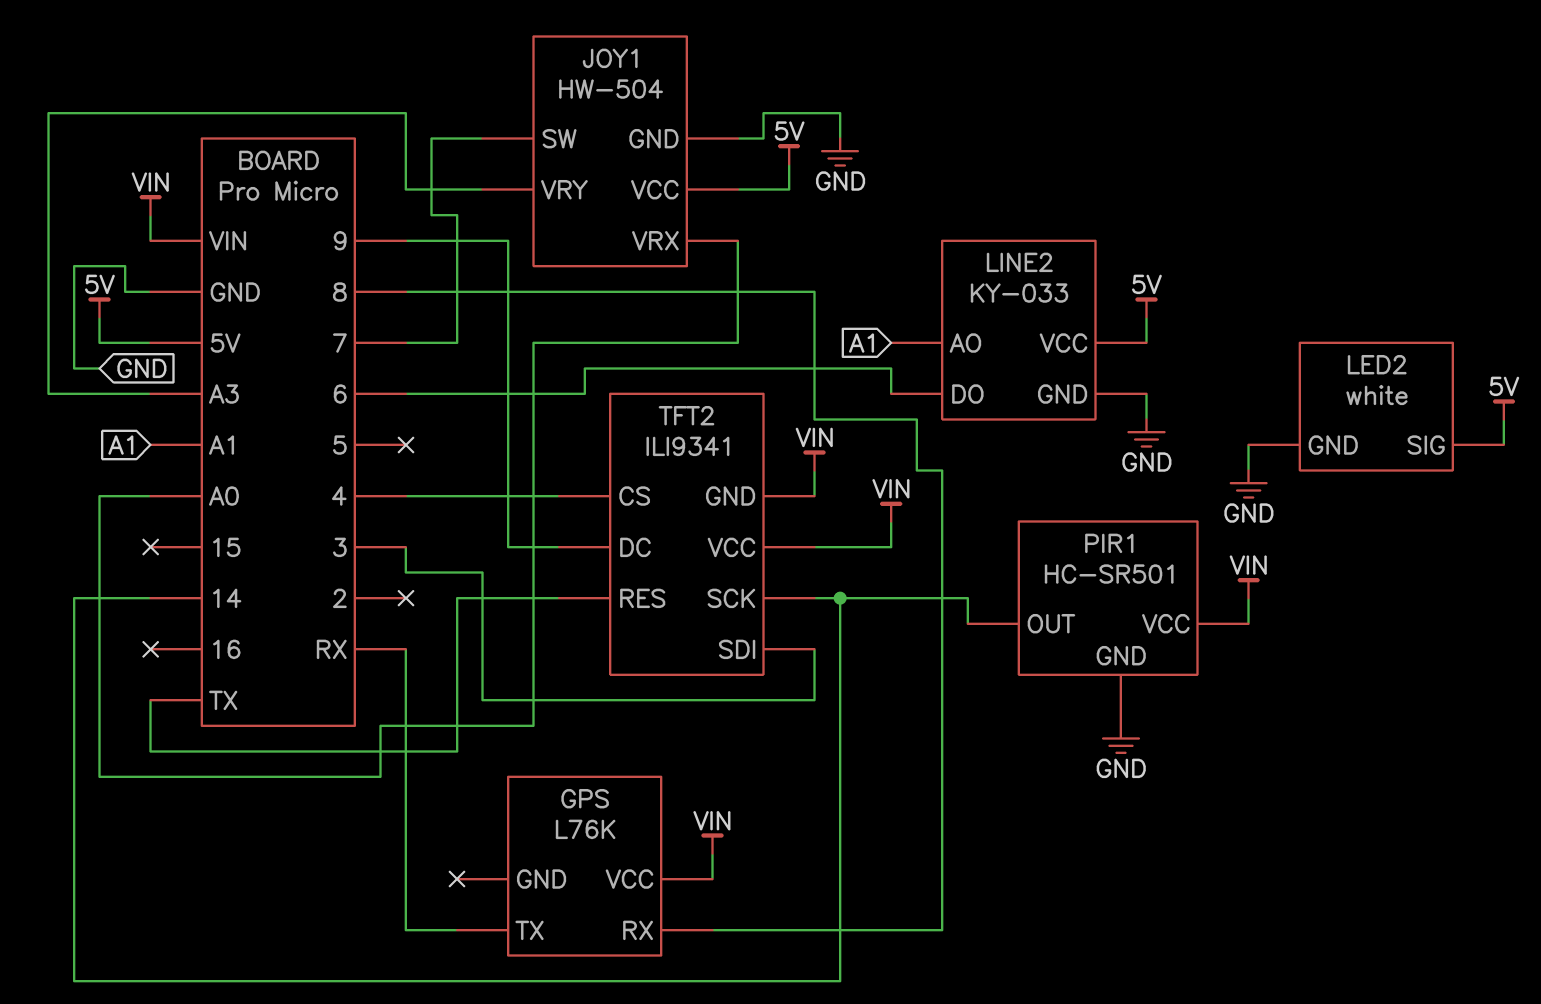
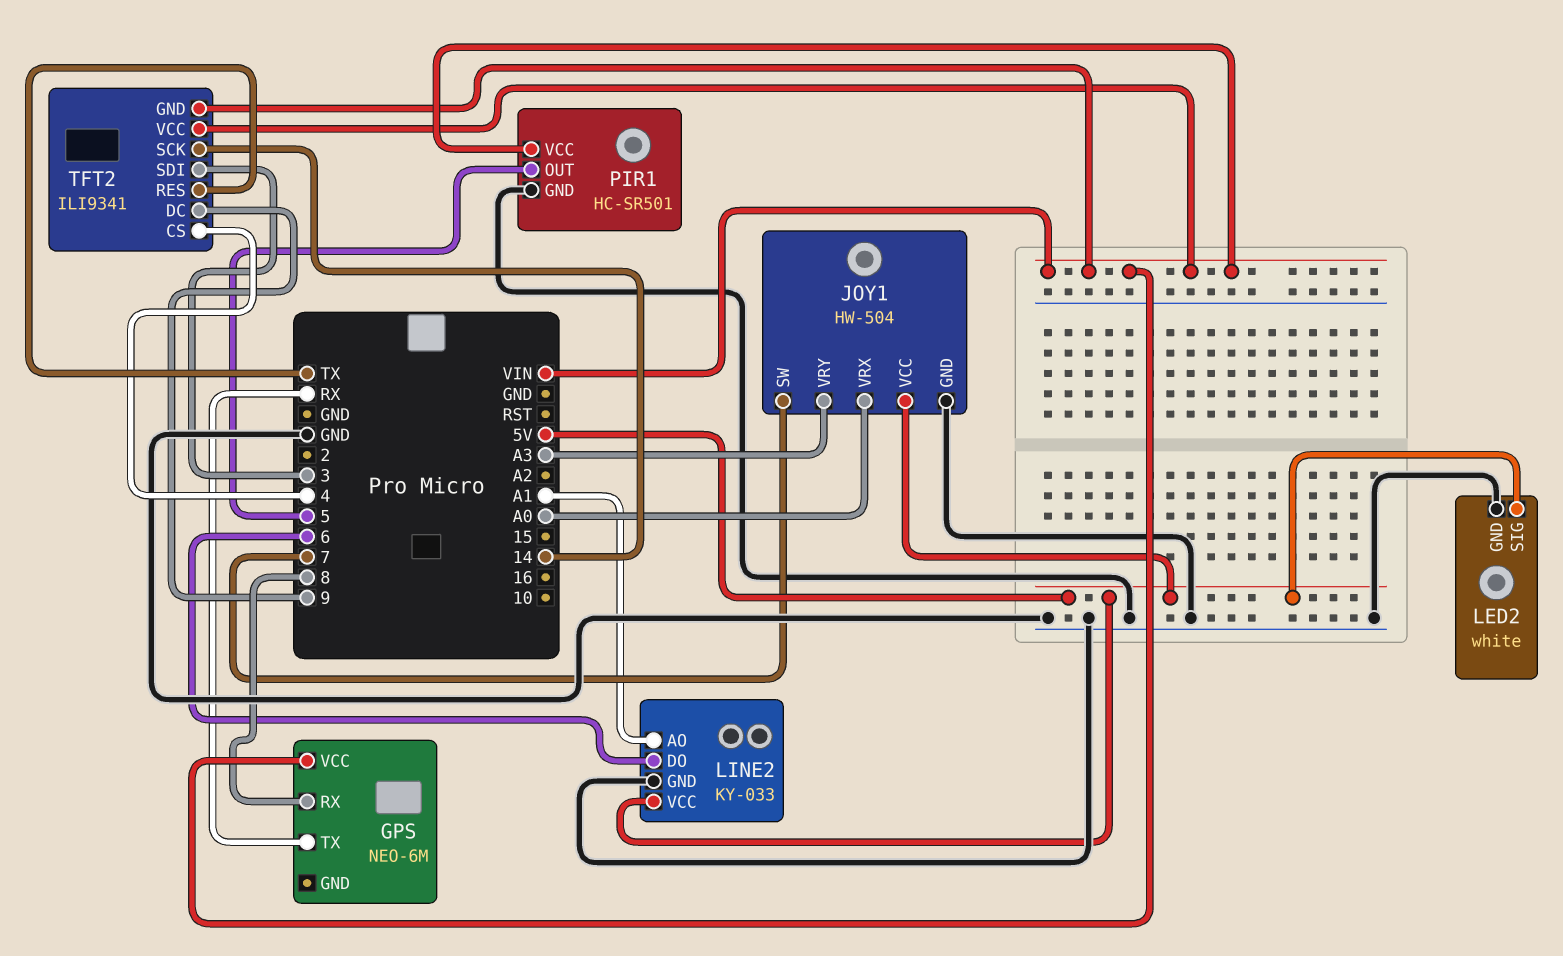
GPS: L76K -> NEO-6M
PIR1 pin OUT: 14 -> 5

